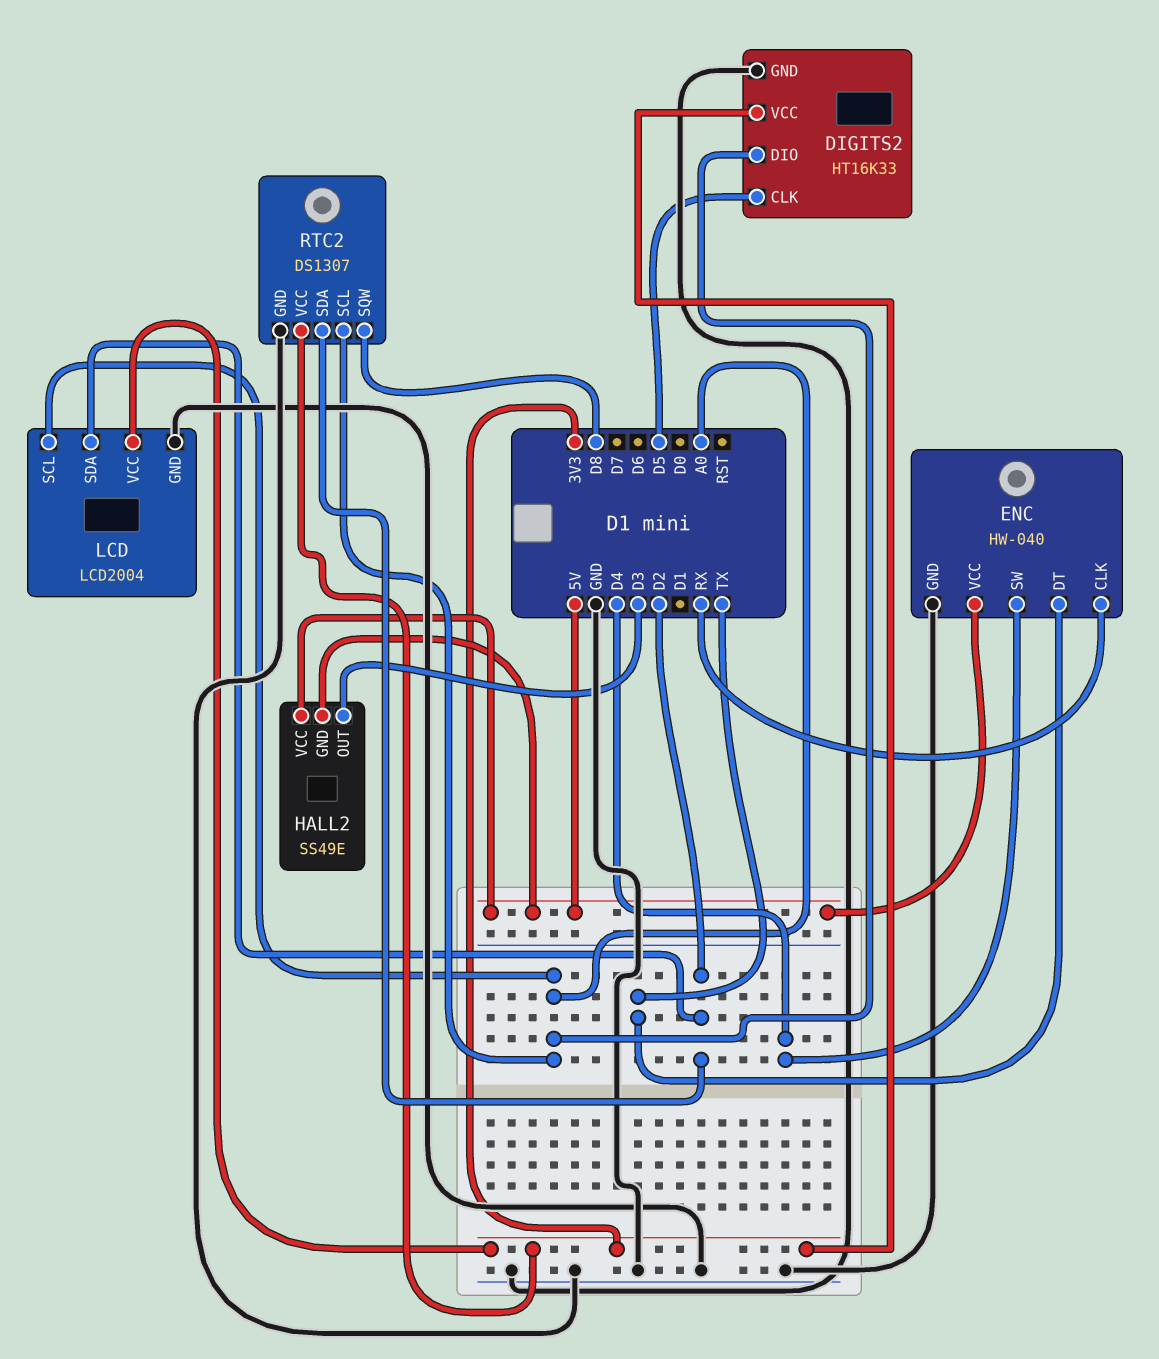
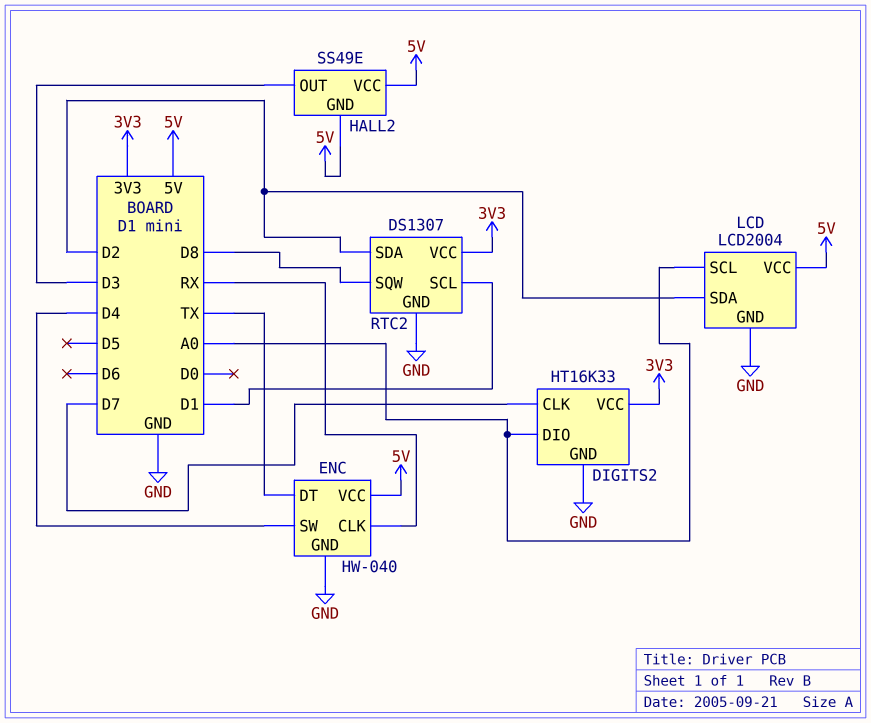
DIGITS2 pin CLK: D5 -> D7
LCD pin VCC: 3V3 -> 5V
RTC2 pin SCL: A0 -> D1

